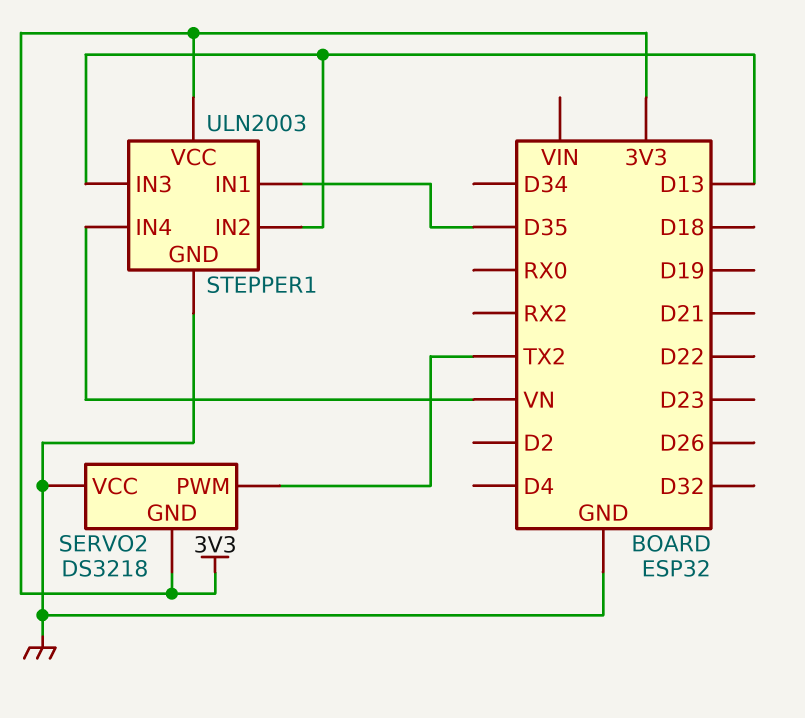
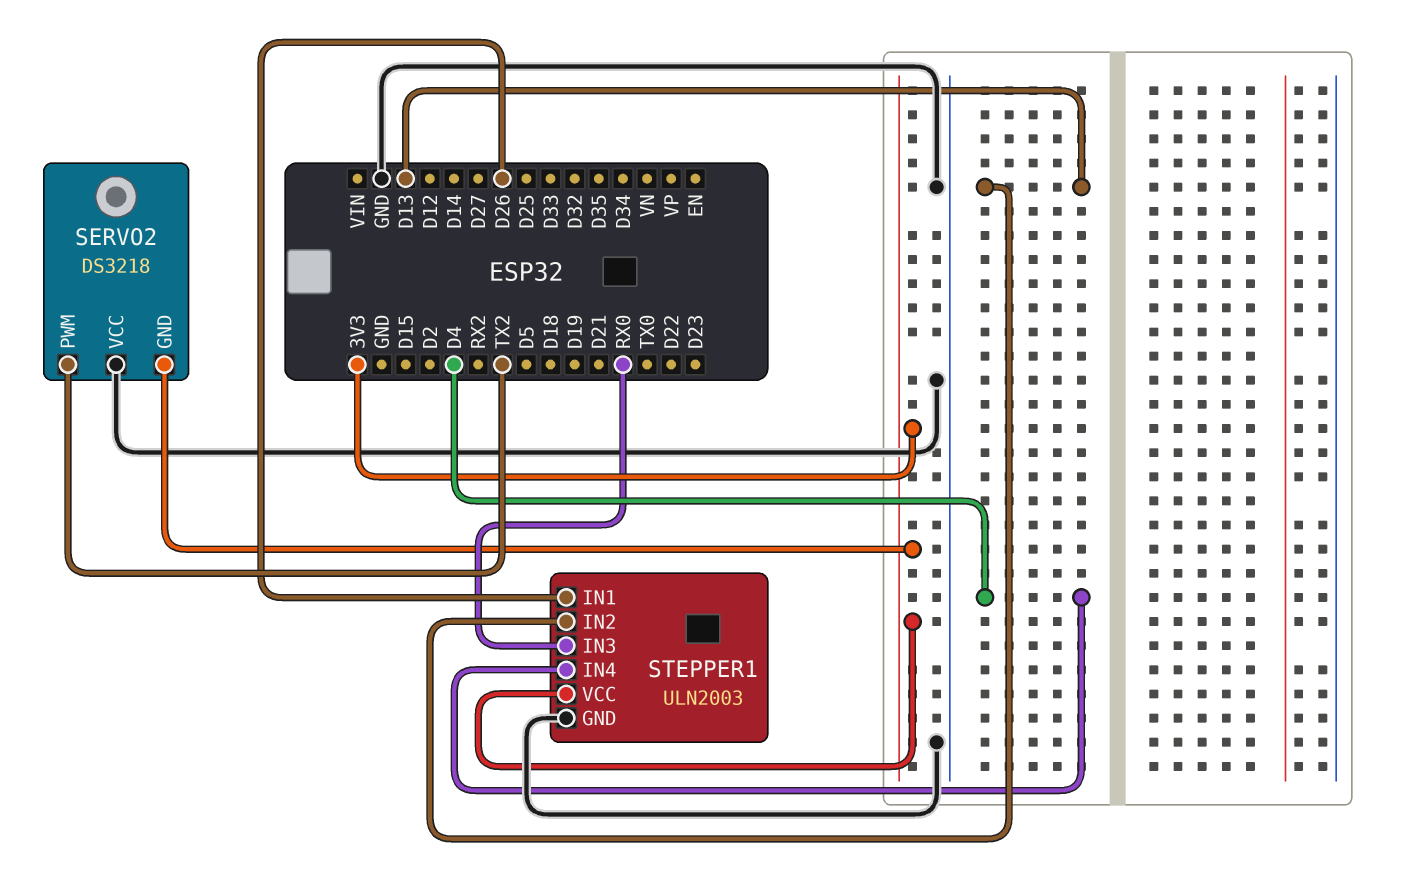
STEPPER1 pin IN1: D35 -> D26
STEPPER1 pin IN3: D13 -> RX0
STEPPER1 pin IN4: VN -> D4

